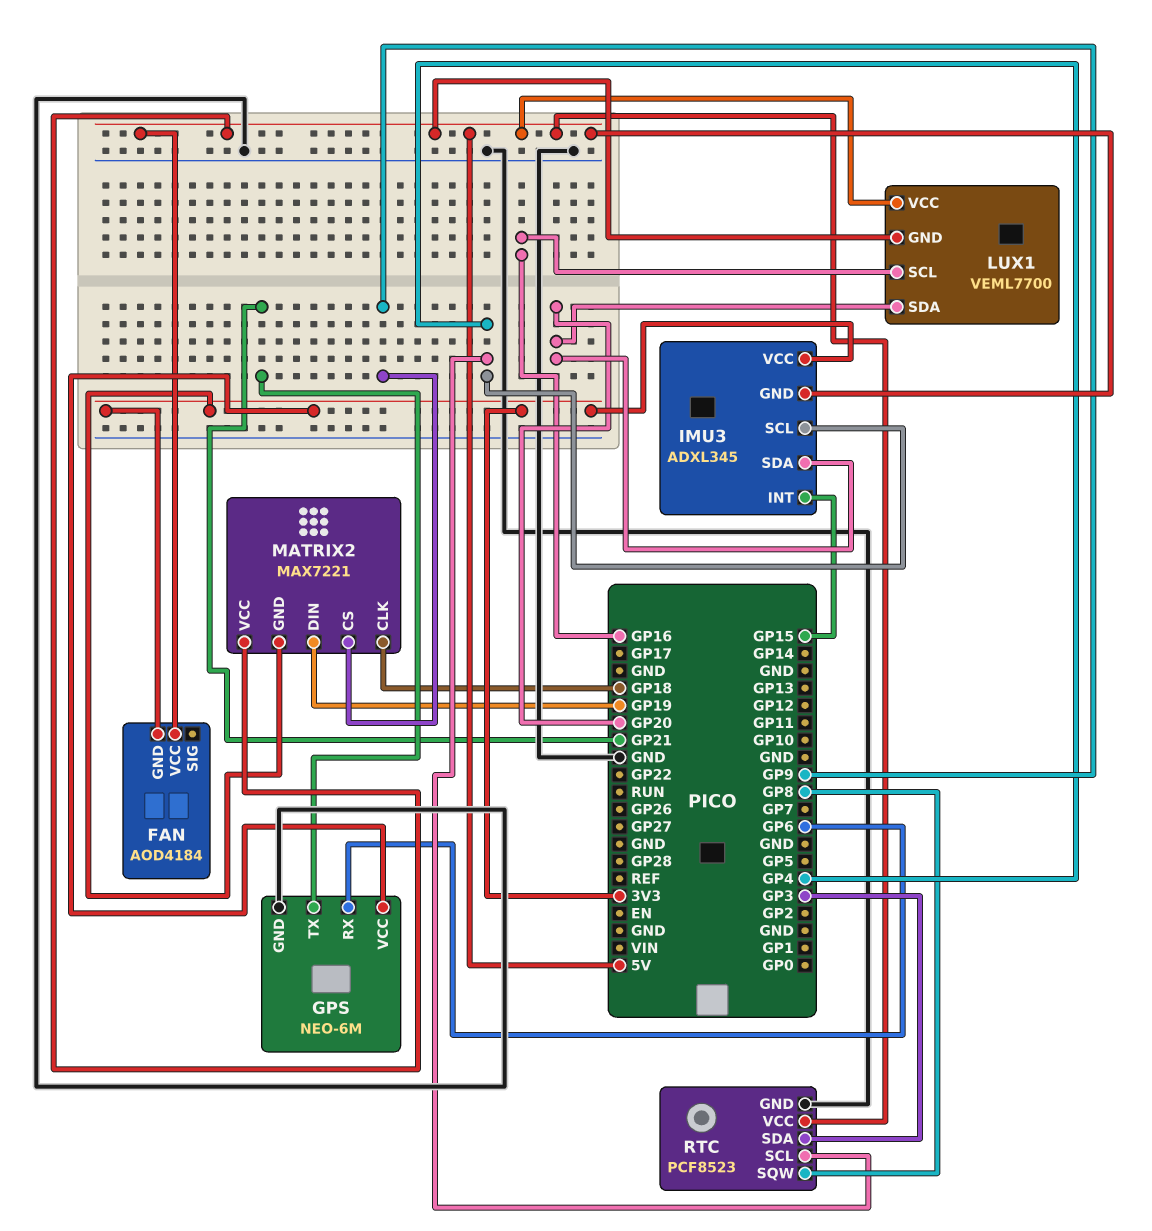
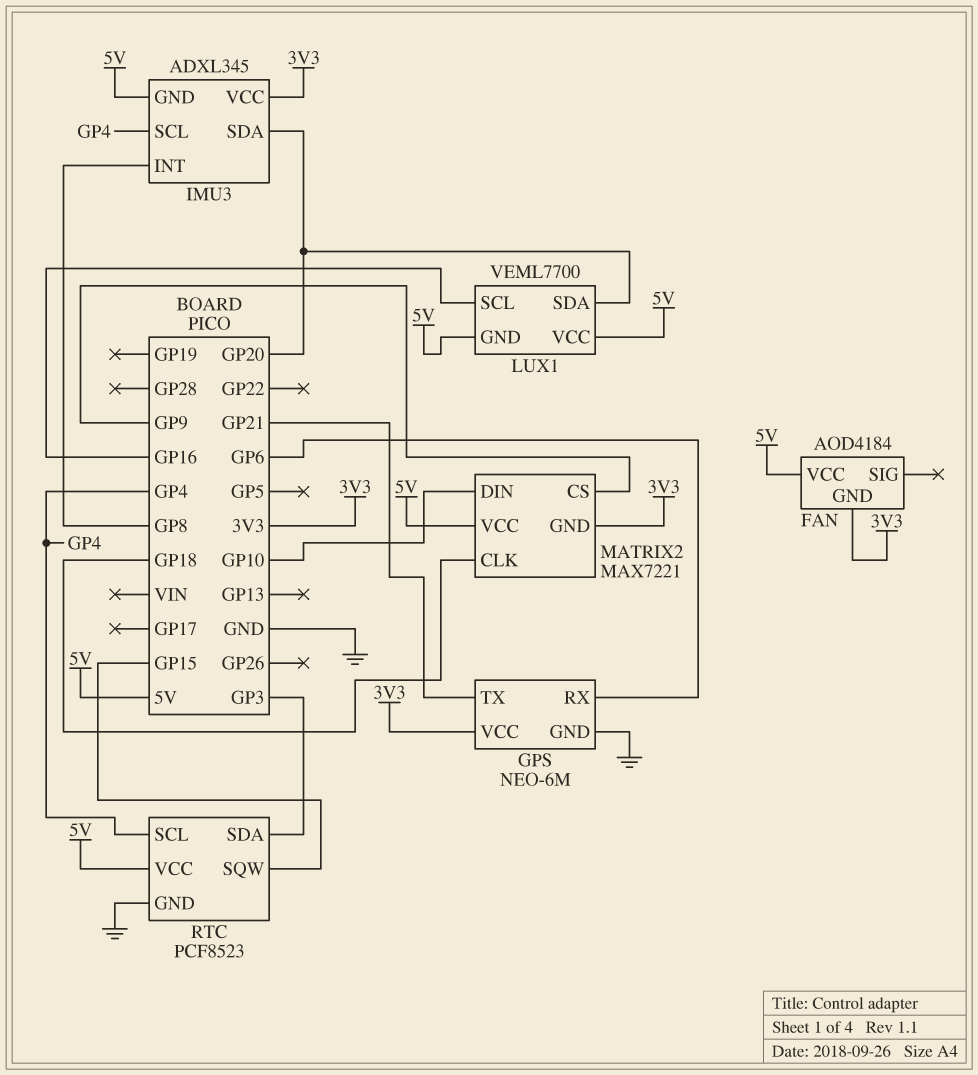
IMU3 pin INT: GP15 -> GP8
MATRIX2 pin DIN: GP19 -> GP10
RTC pin SQW: GP8 -> GP15

